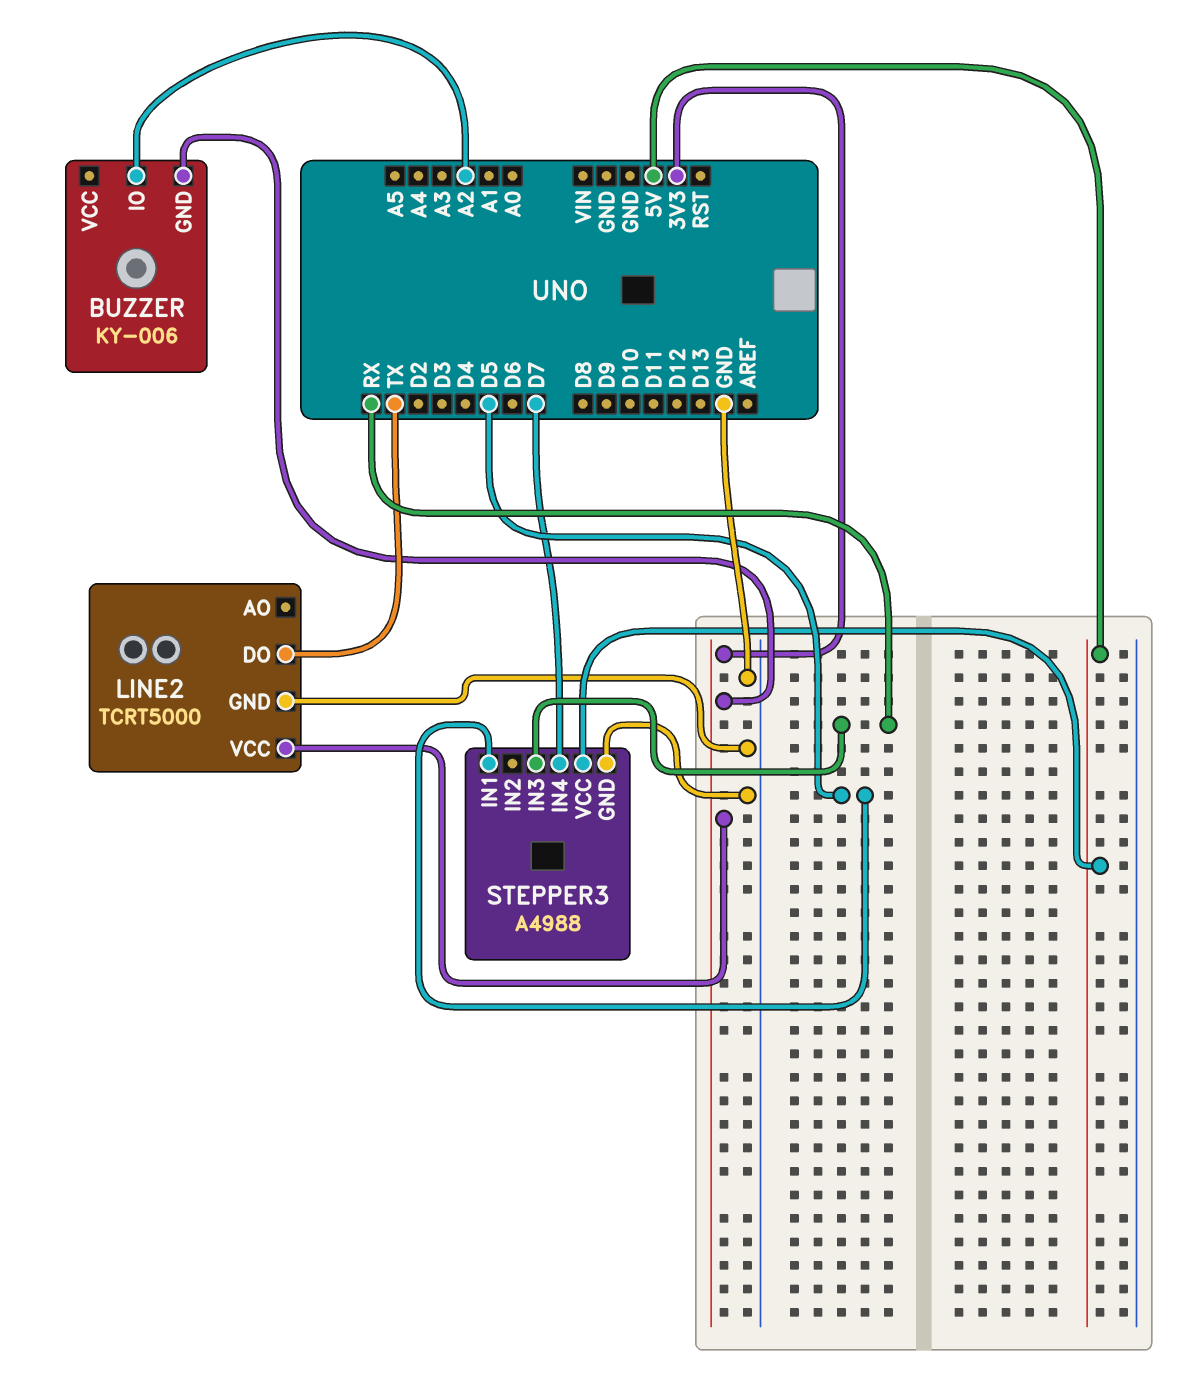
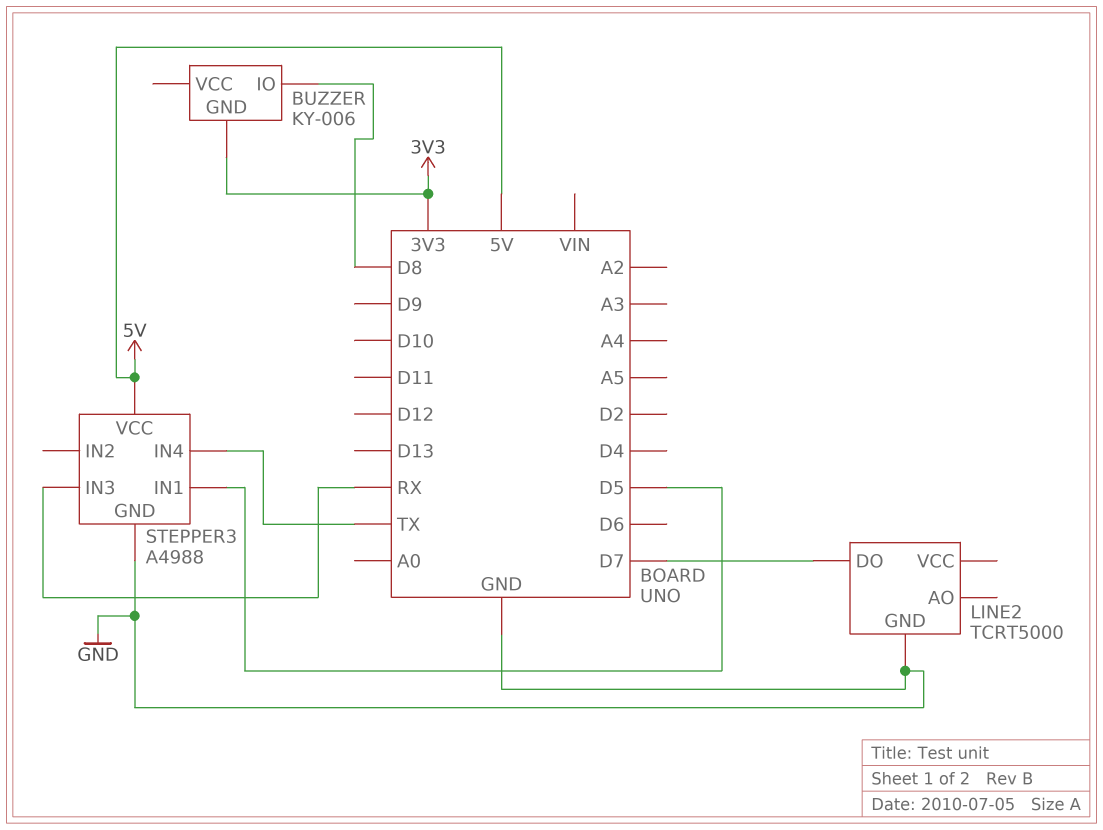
BUZZER pin IO: A2 -> D8
LINE2 pin DO: TX -> D7
LINE2 pin VCC: 3V3 -> none
STEPPER3 pin IN4: D7 -> TX

